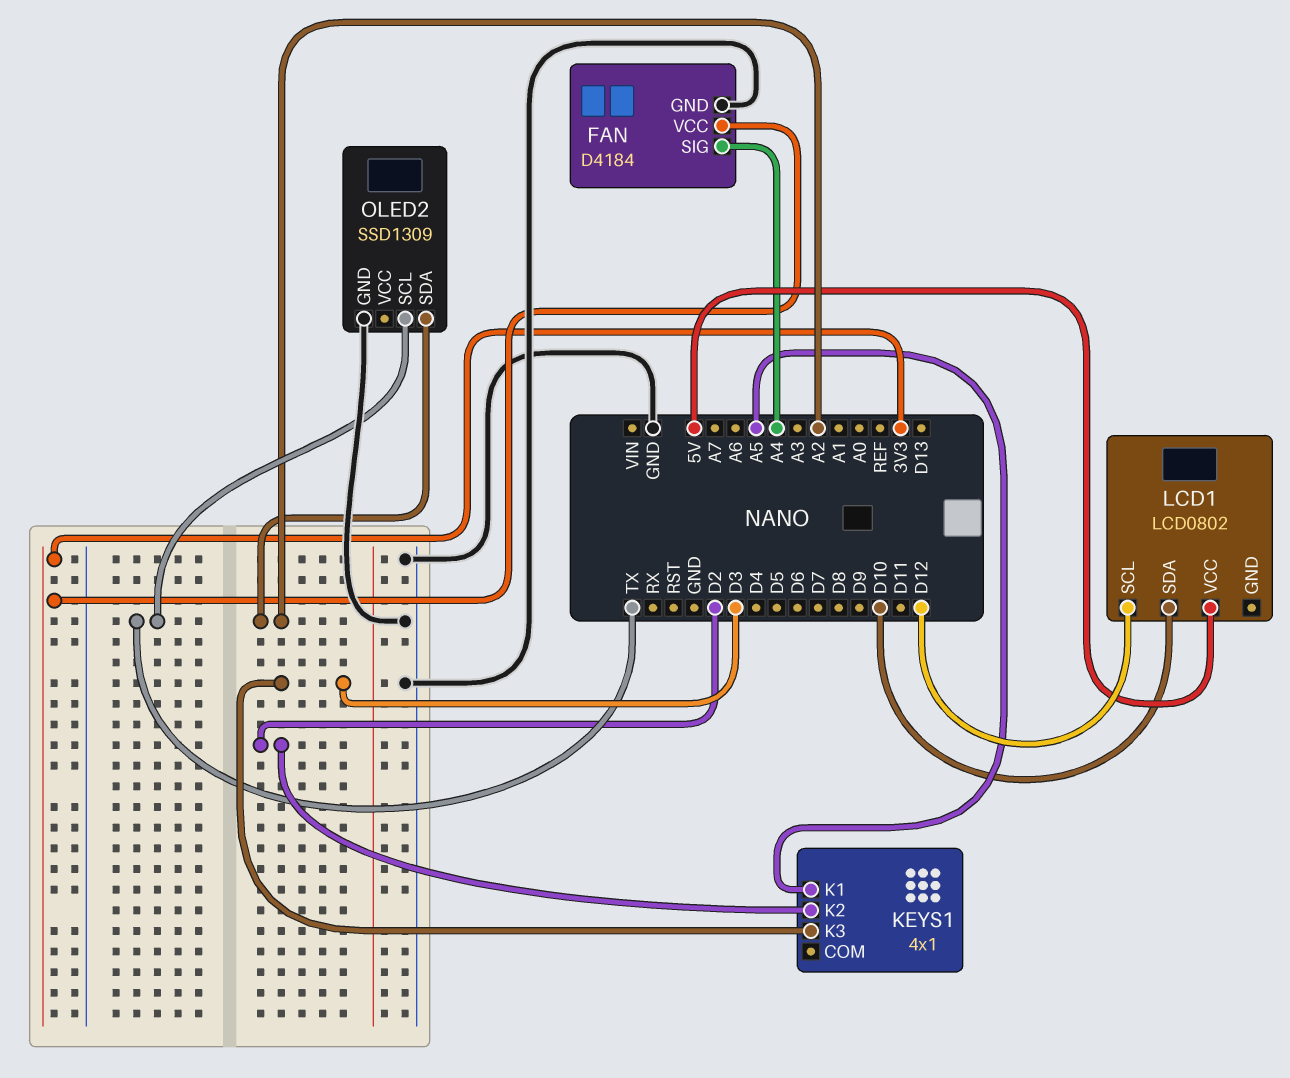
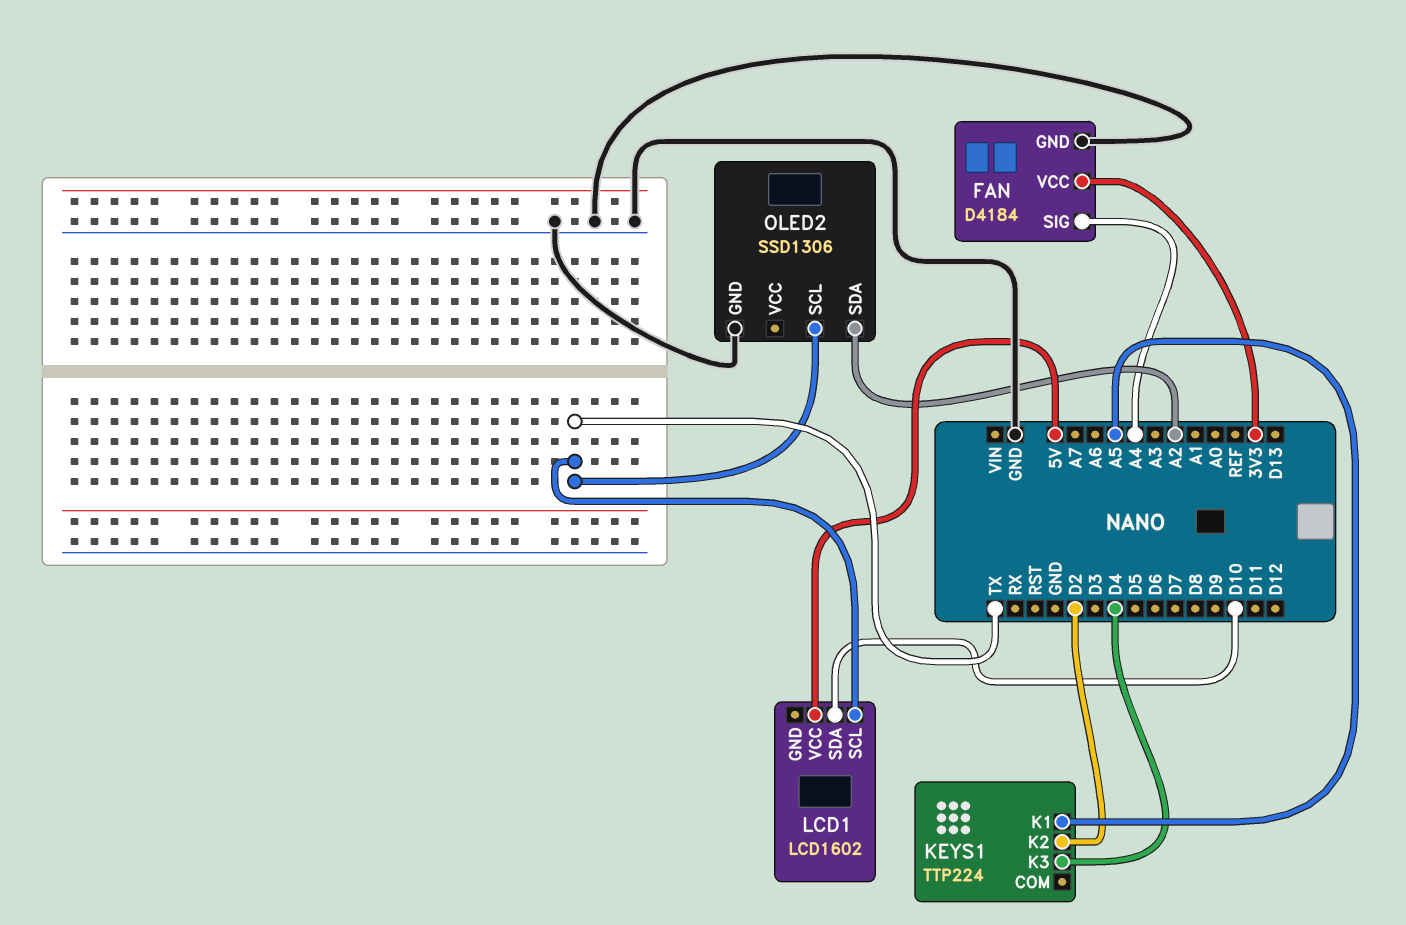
KEYS1: 4x1 -> TTP224
KEYS1 pin K3: D3 -> D4
LCD1: LCD0802 -> LCD1602
LCD1 pin SCL: D12 -> TX
OLED2: SSD1309 -> SSD1306

